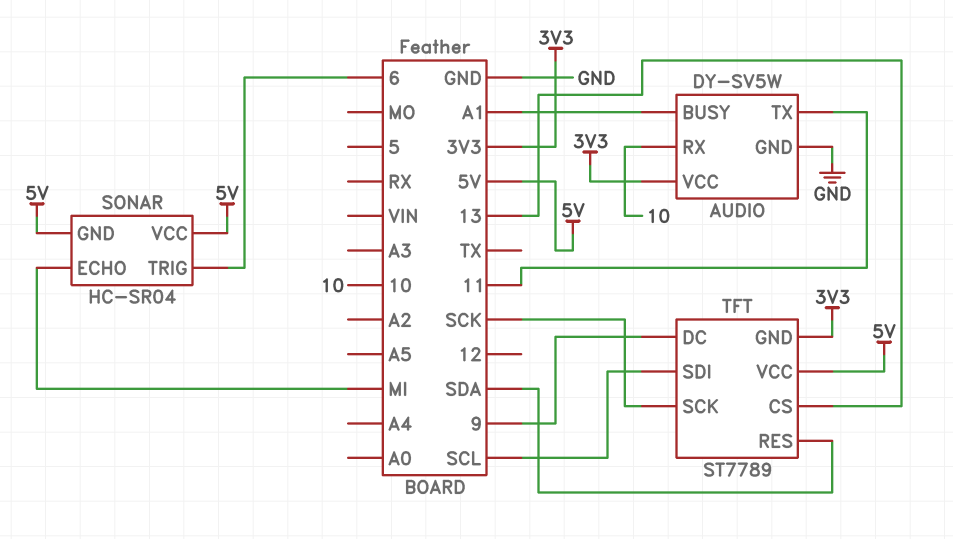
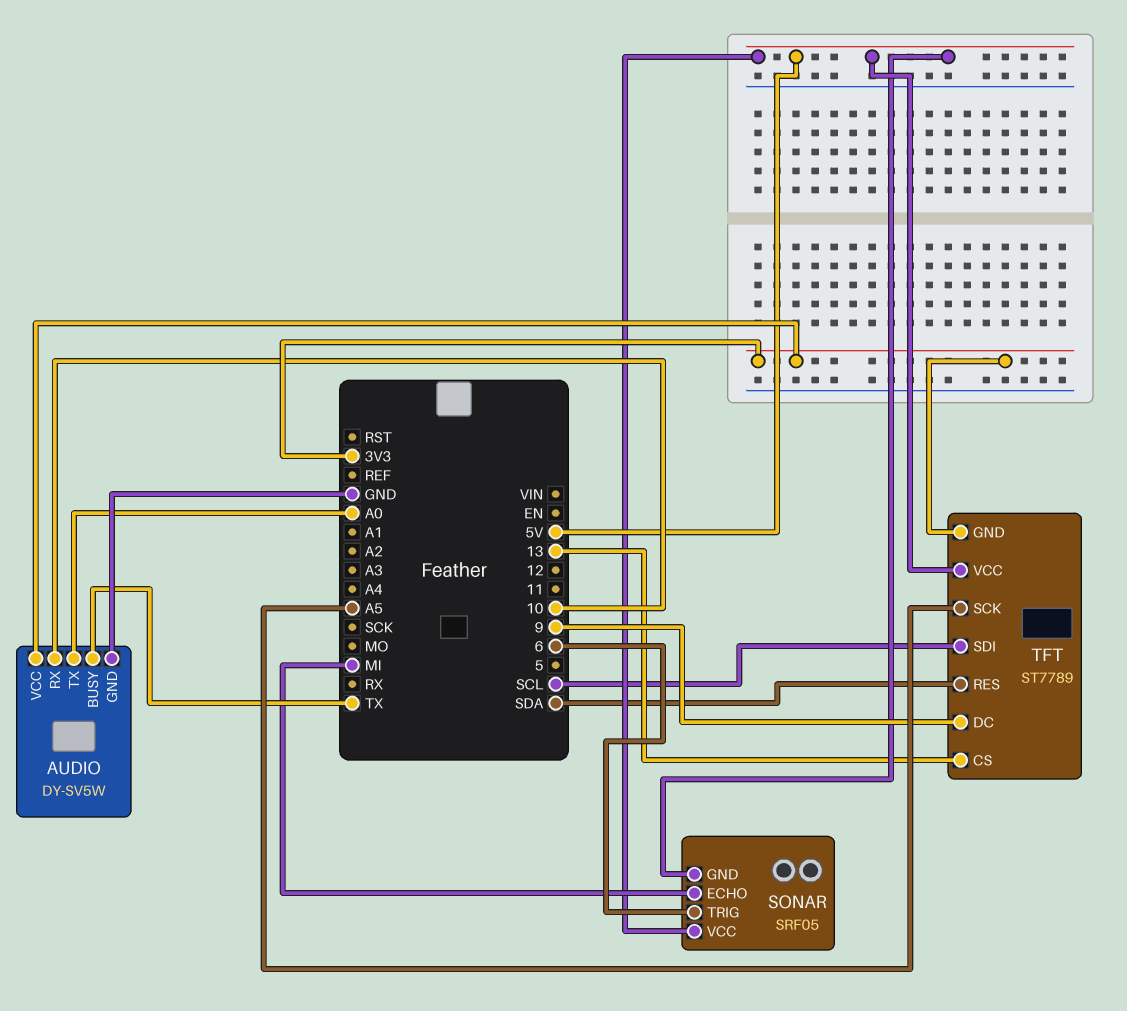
AUDIO pin BUSY: A1 -> TX
AUDIO pin TX: 11 -> A0
SONAR: HC-SR04 -> SRF05
TFT pin SCK: SCK -> A5

